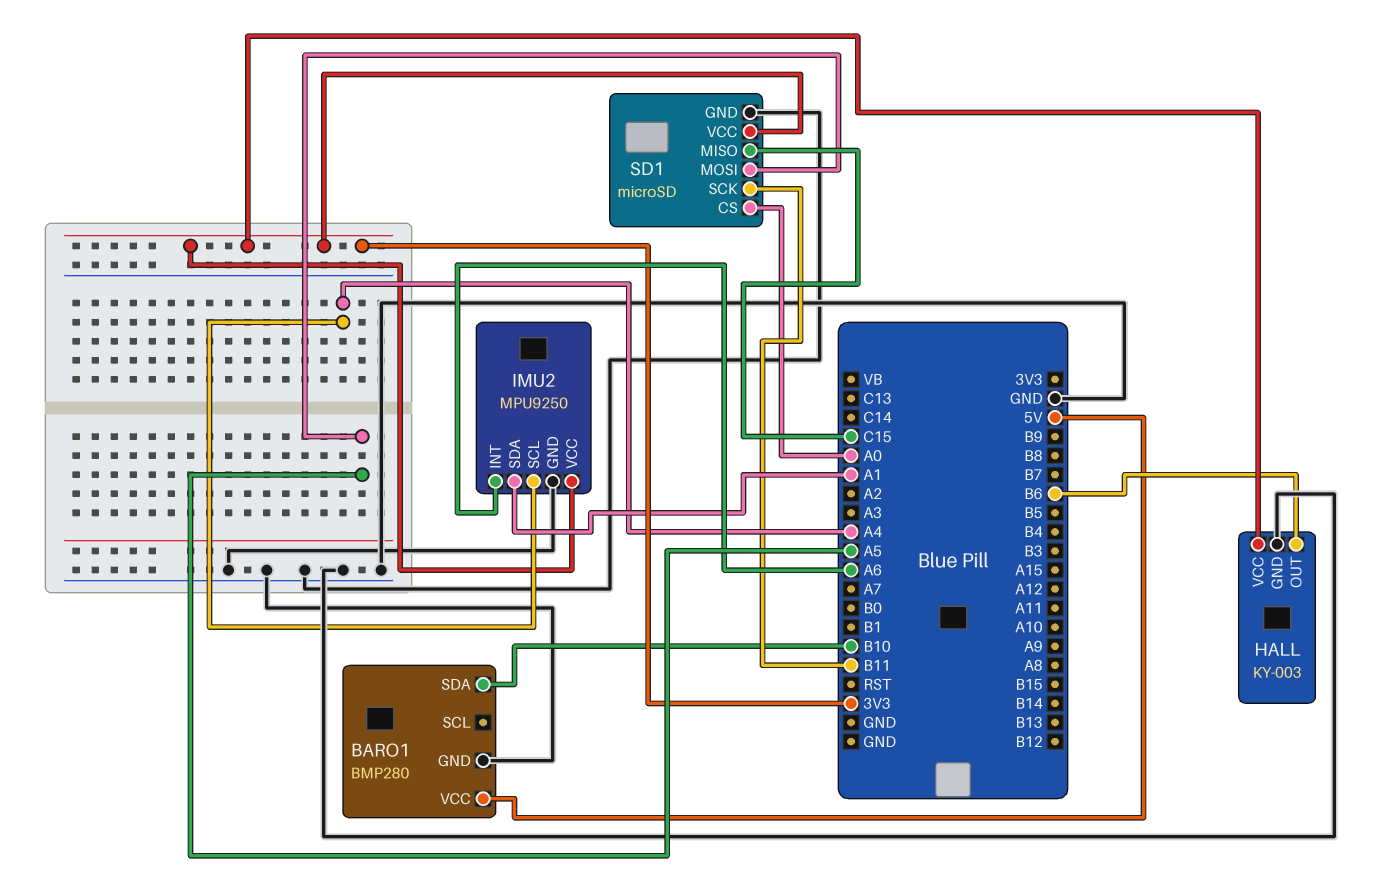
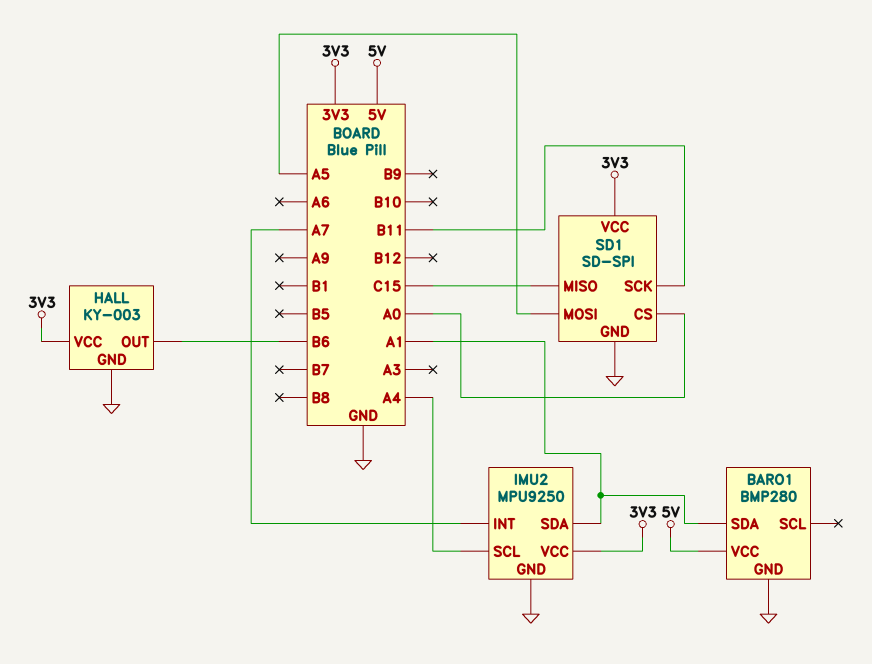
BARO1 pin SDA: B10 -> A1
IMU2 pin INT: A6 -> A7
SD1: microSD -> SD-SPI

